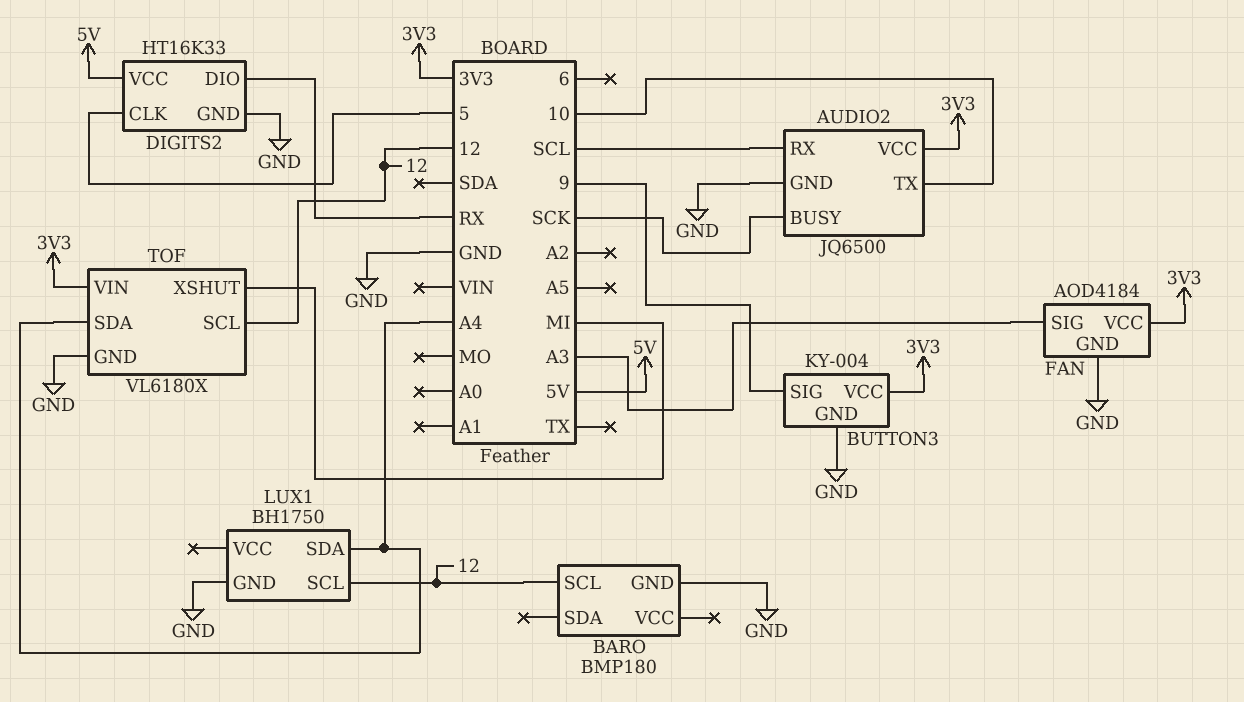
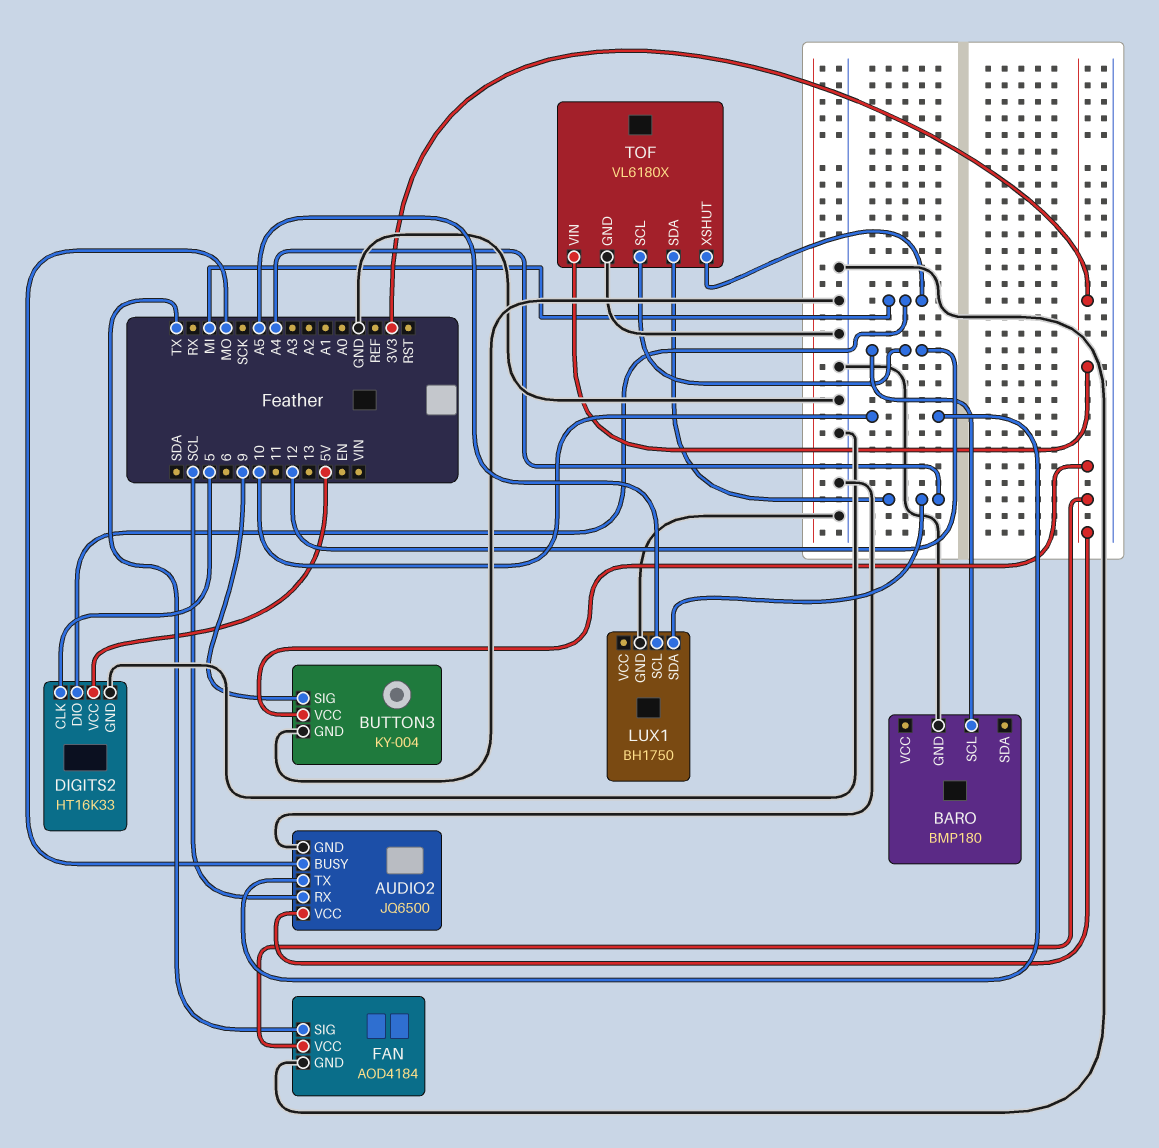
AUDIO2 pin BUSY: SCK -> MO
DIGITS2 pin DIO: RX -> MI
FAN pin SIG: A3 -> TX
LUX1 pin SCL: 12 -> A5

